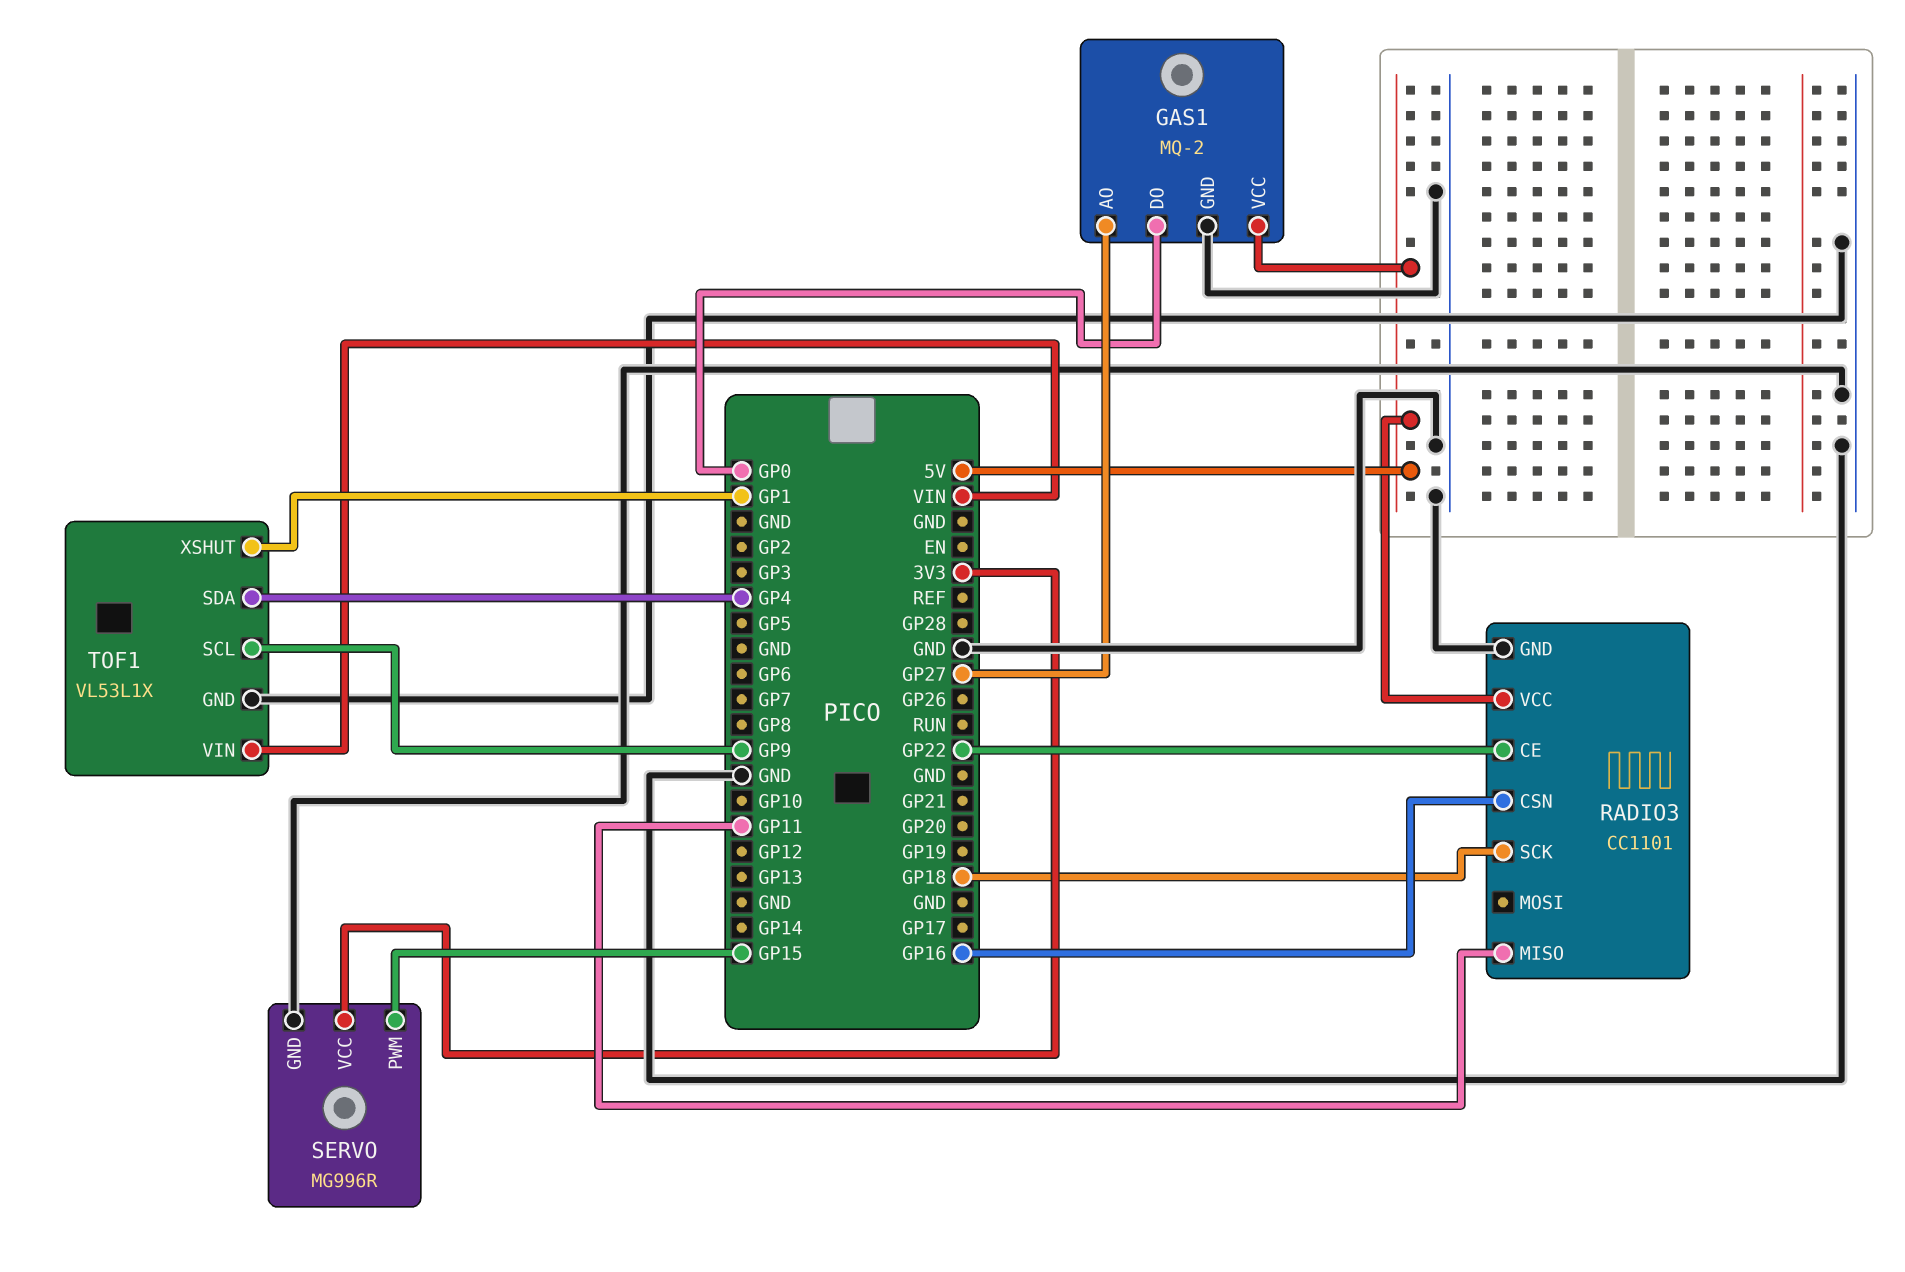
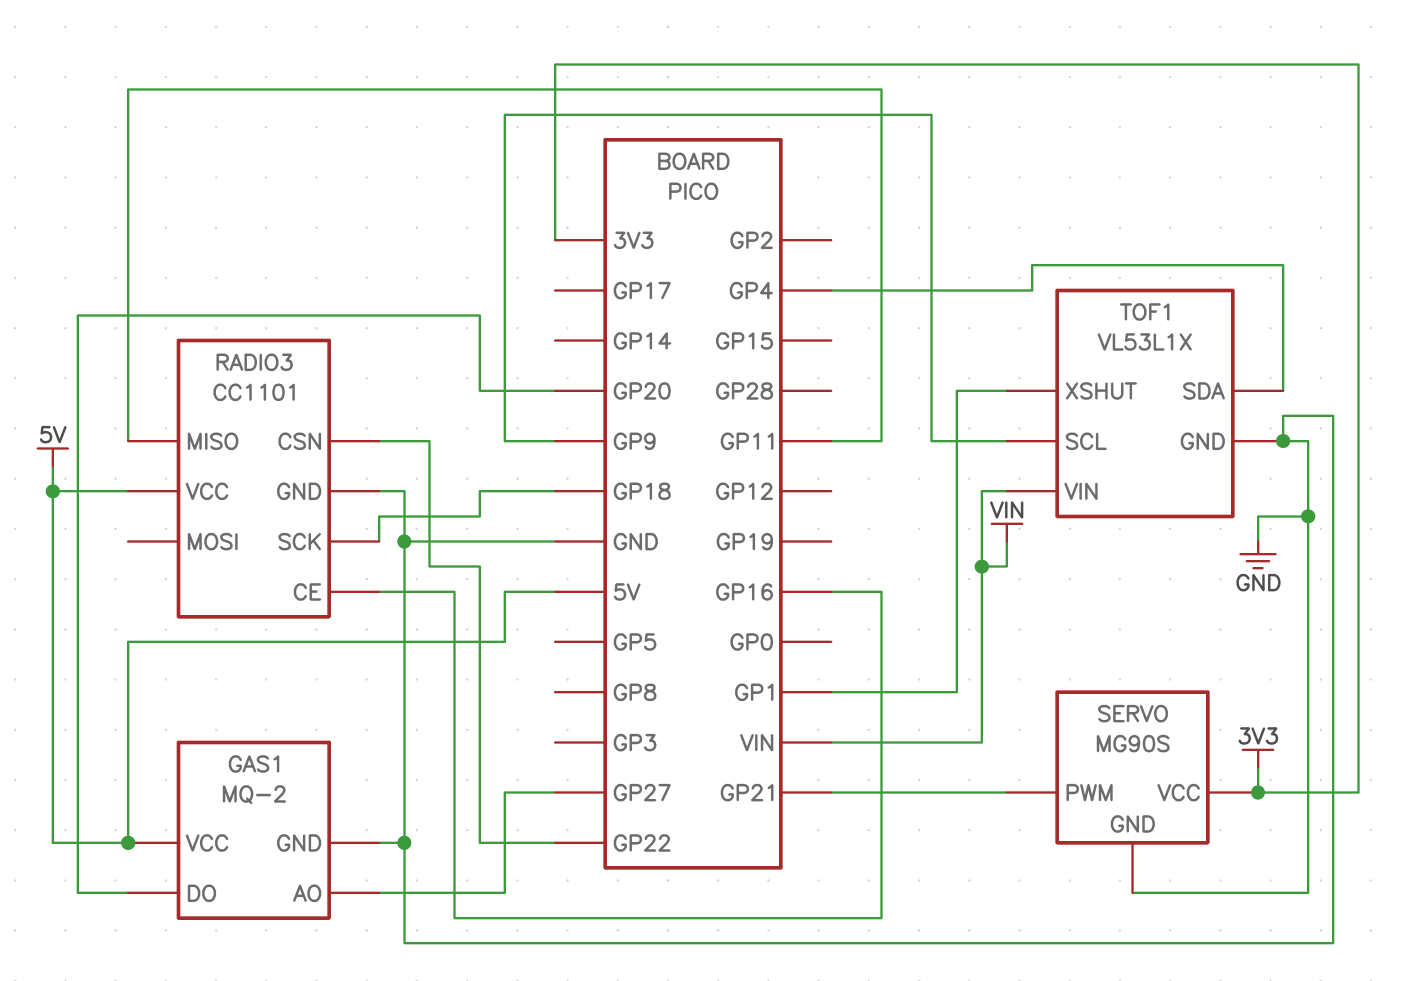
GAS1 pin DO: GP0 -> GP20
RADIO3 pin CE: GP22 -> GP16
RADIO3 pin CSN: GP16 -> GP22
SERVO: MG996R -> MG90S
SERVO pin PWM: GP15 -> GP21

